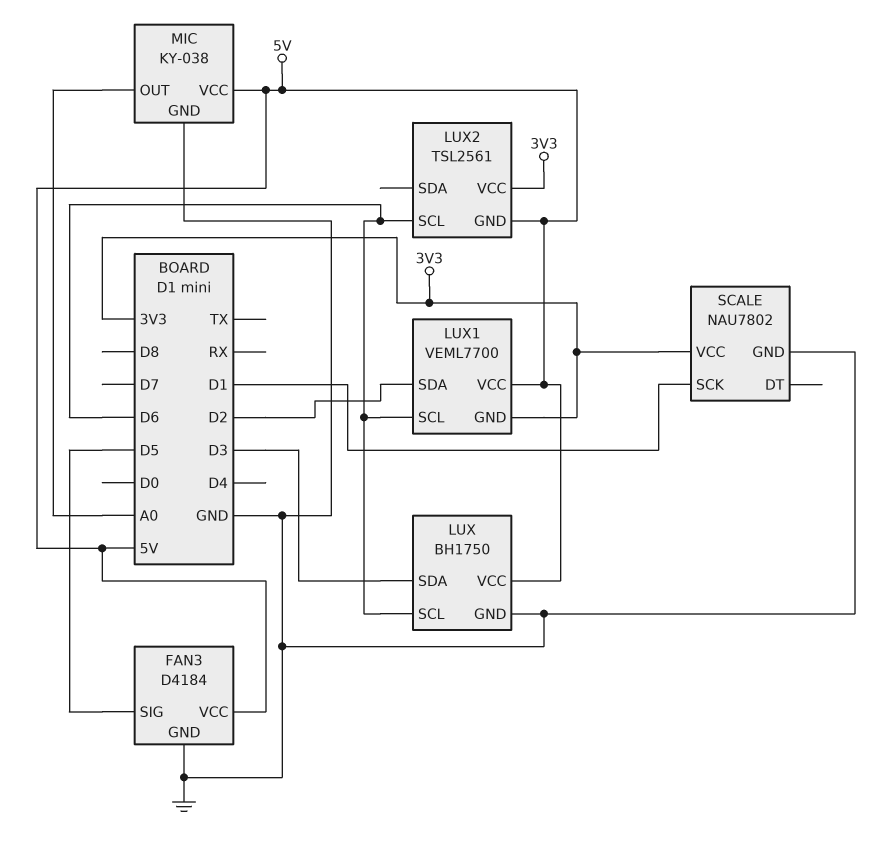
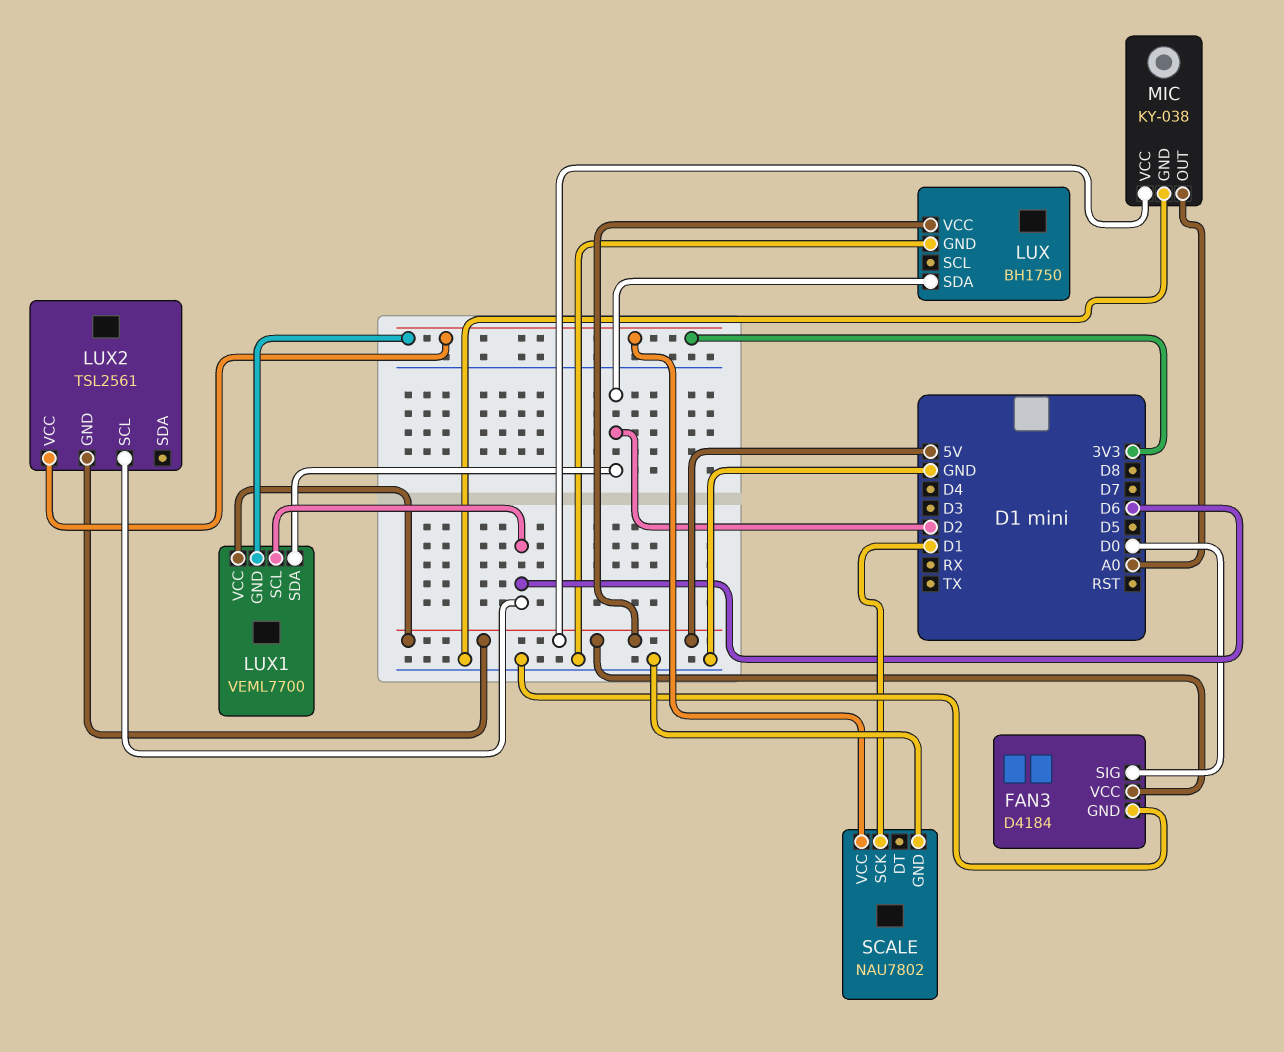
FAN3 pin SIG: D5 -> D0
LUX pin SCL: D6 -> none
LUX pin SDA: D3 -> D2

